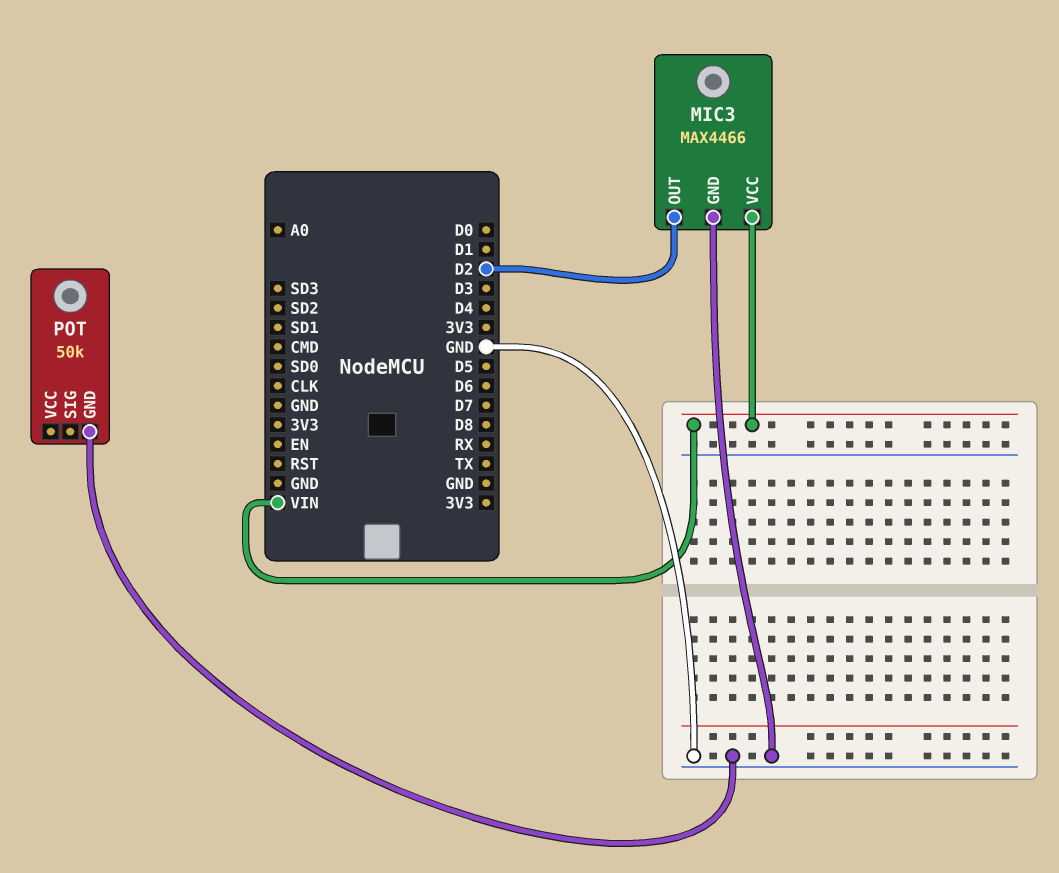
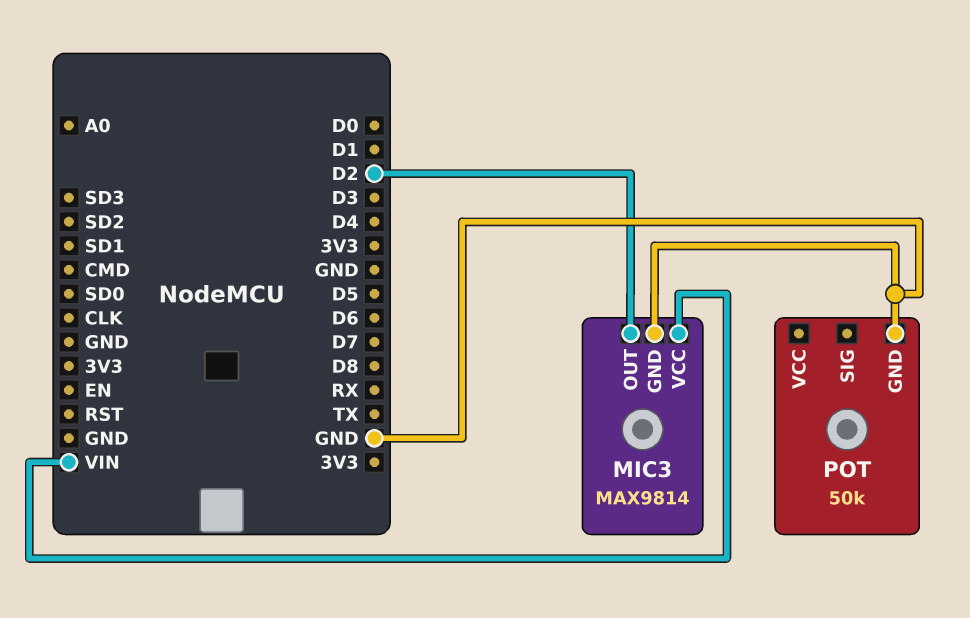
MIC3: MAX4466 -> MAX9814

